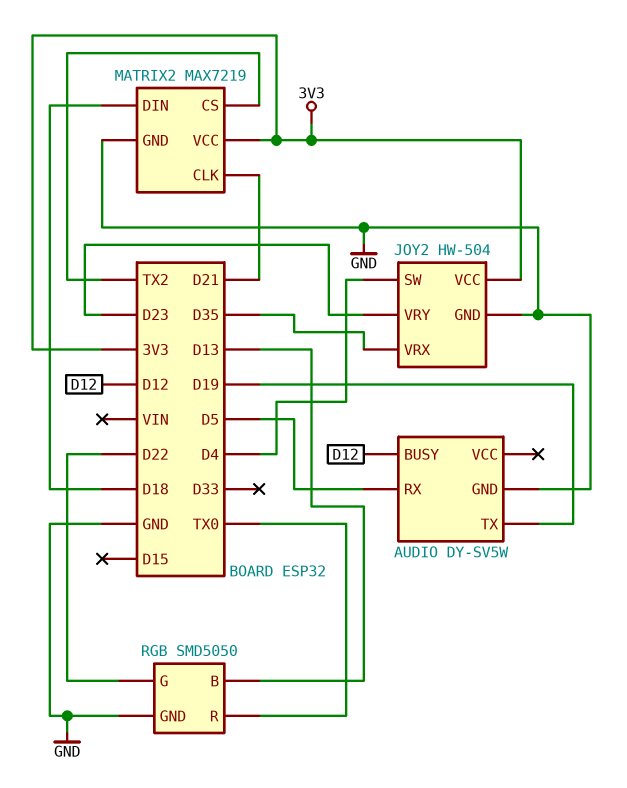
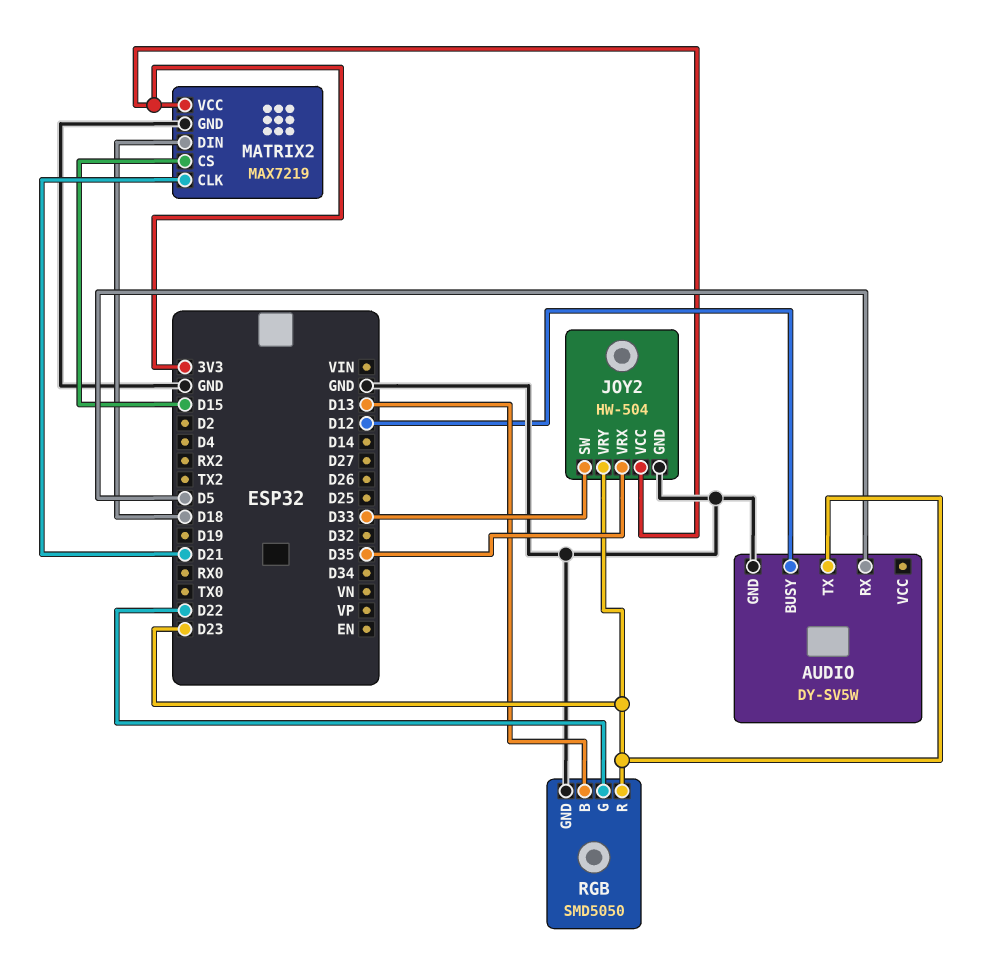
AUDIO pin TX: D19 -> D23
JOY2 pin SW: D4 -> D33
MATRIX2 pin CS: TX2 -> D15
RGB pin R: TX0 -> D23

